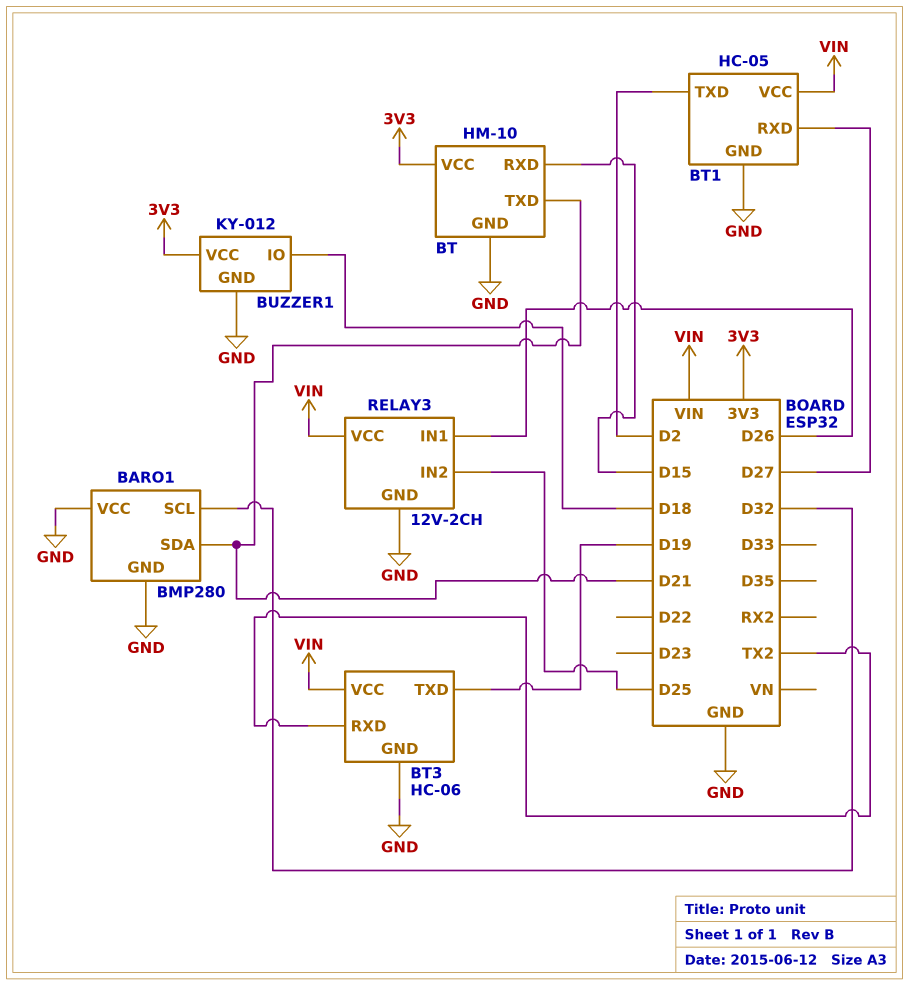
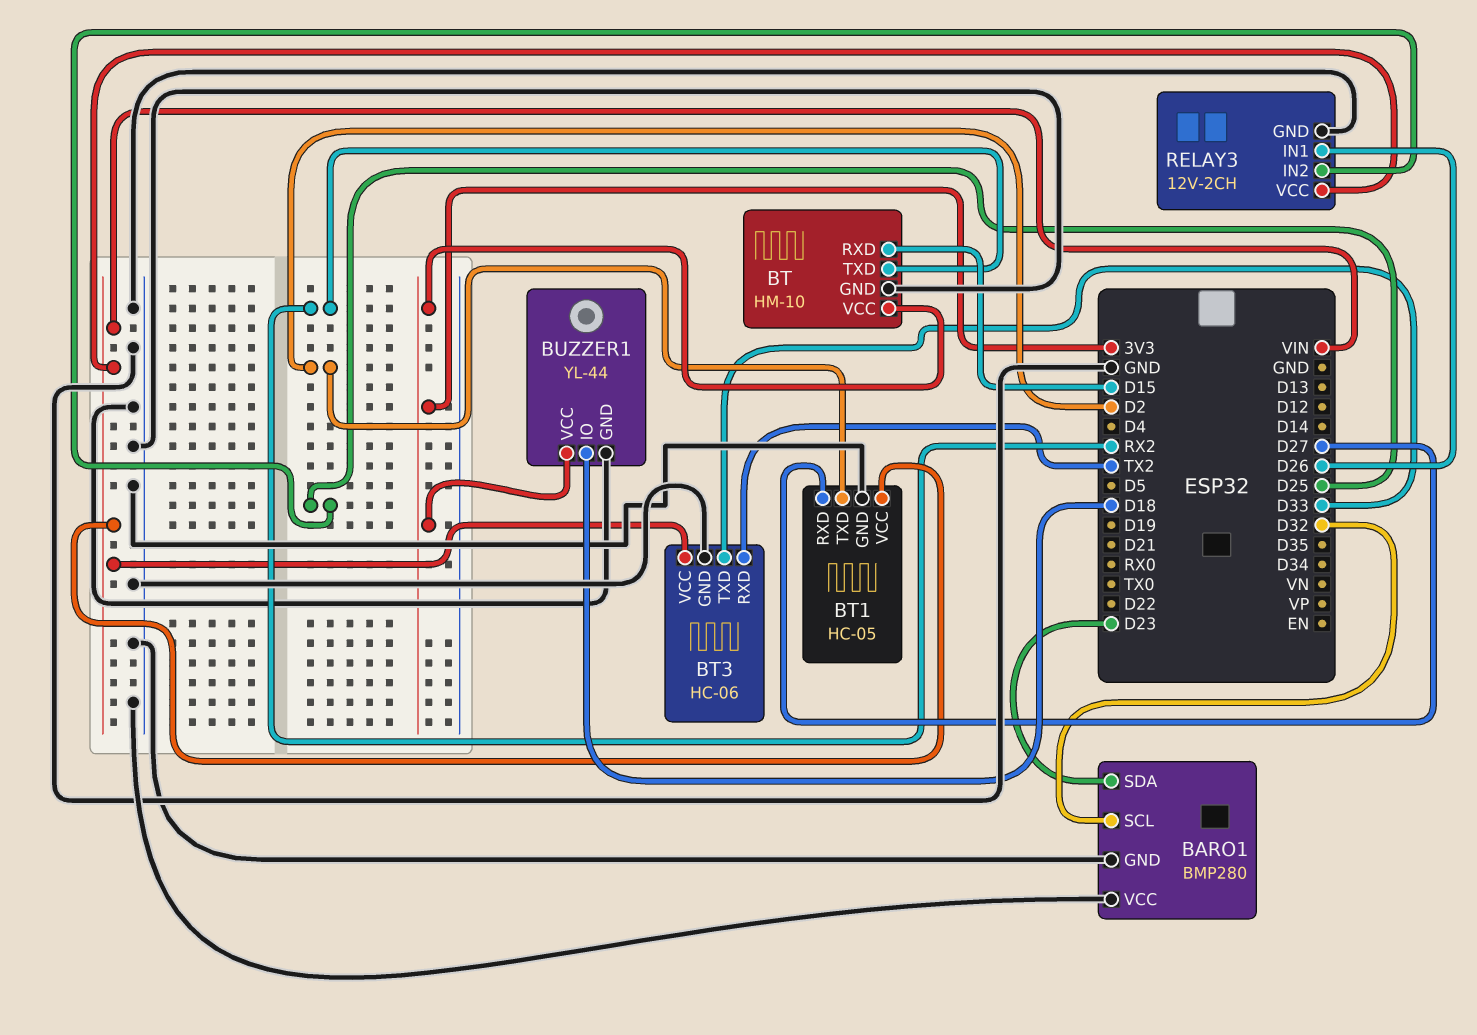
BARO1 pin SDA: D21 -> D23
BT pin TXD: D21 -> RX2
BT3 pin TXD: D19 -> D33
BUZZER1: KY-012 -> YL-44

